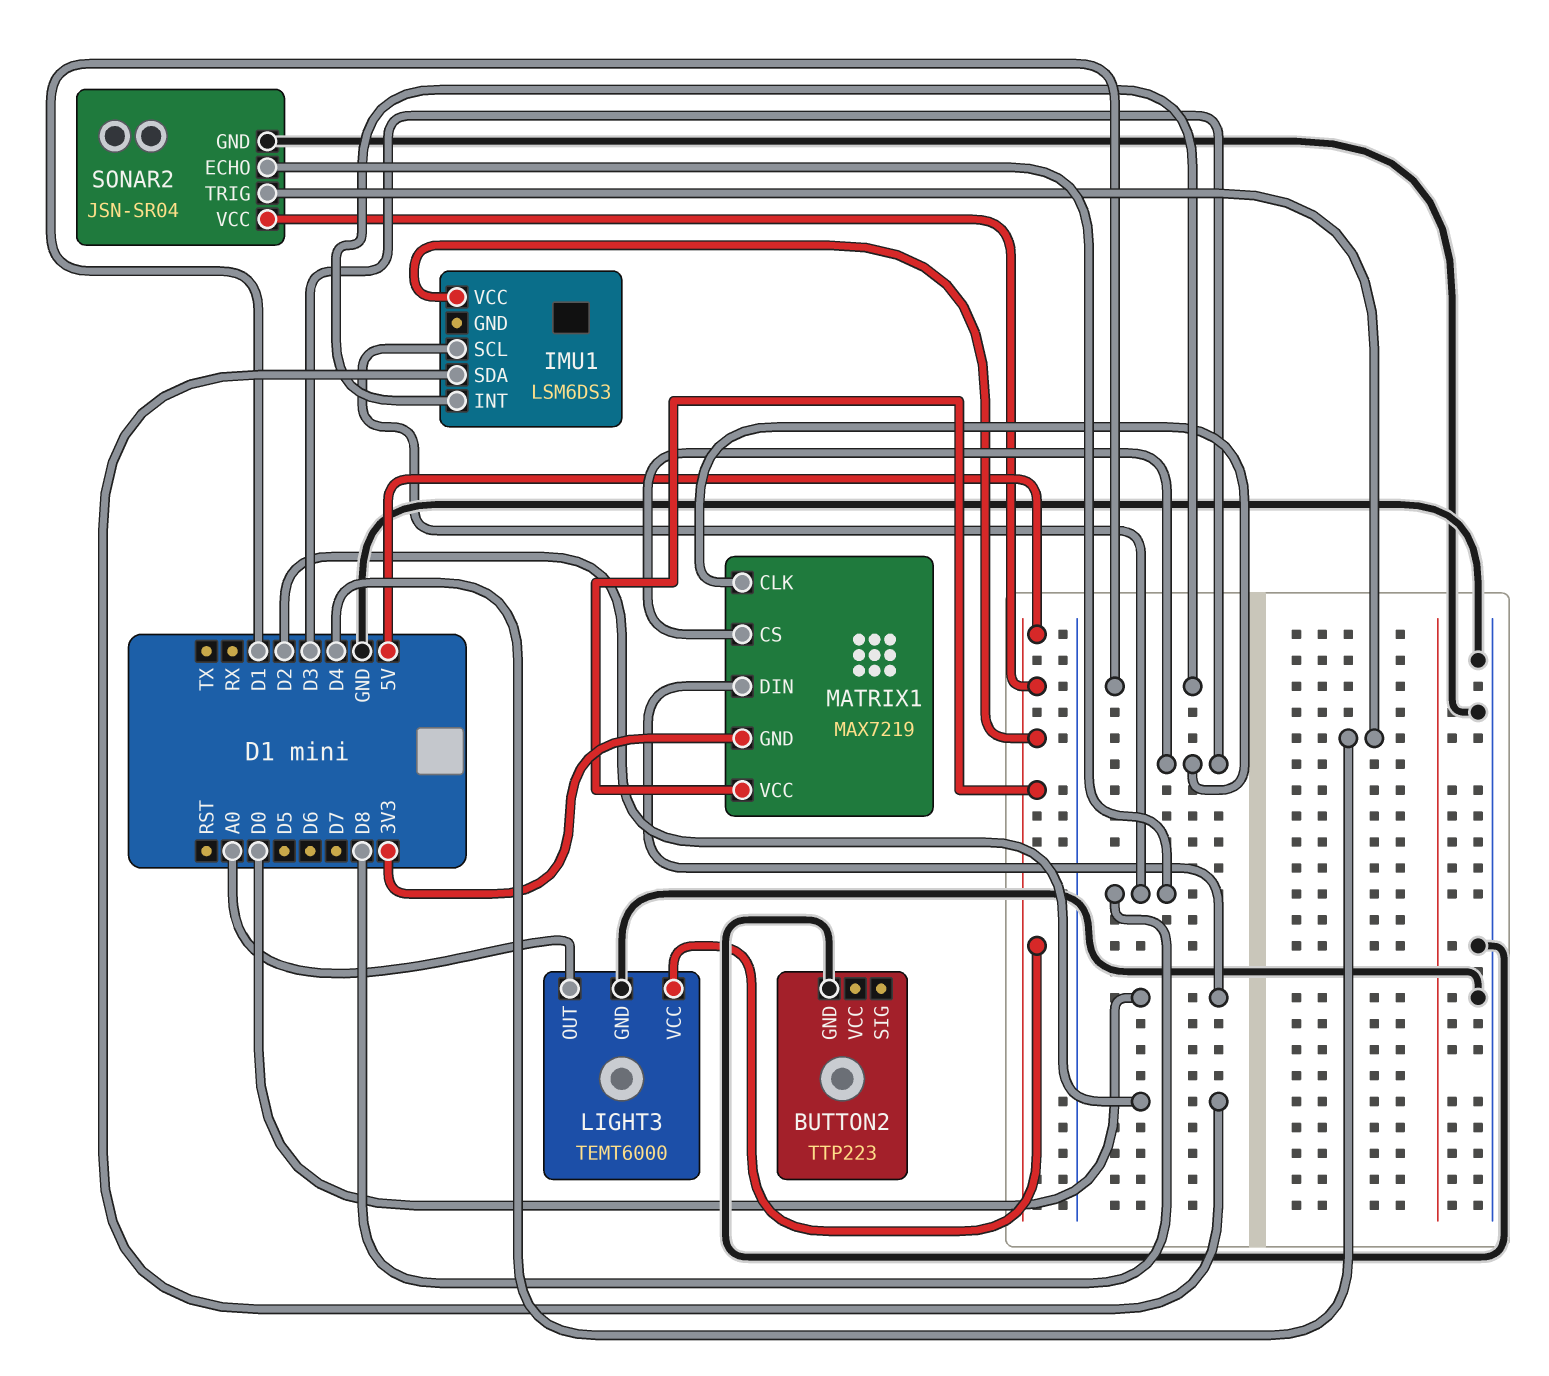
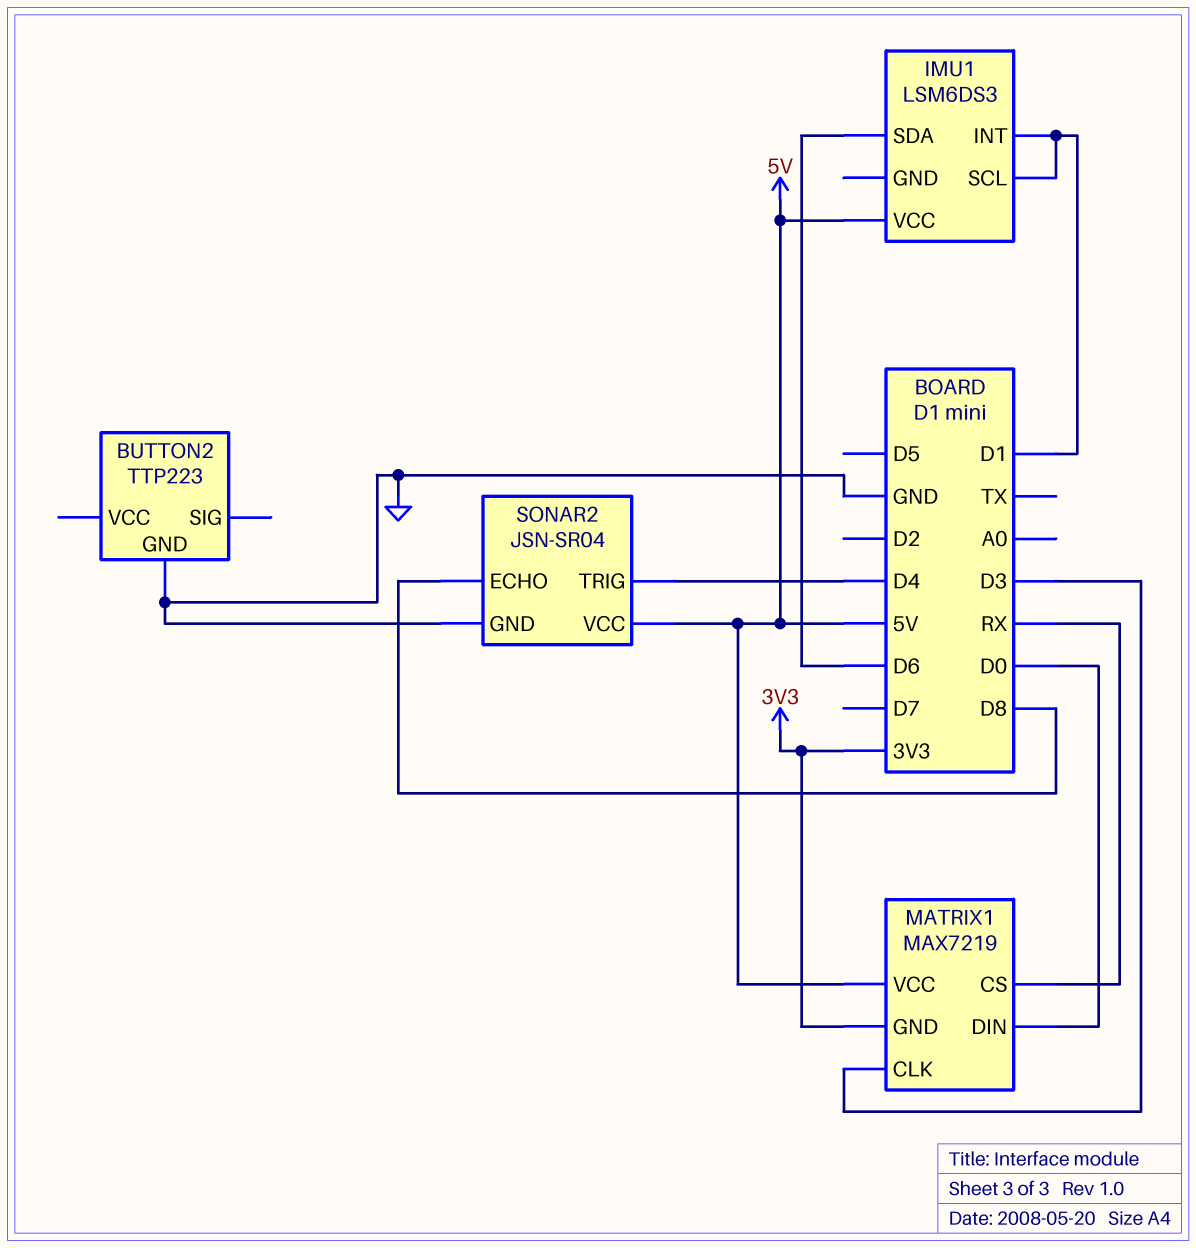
IMU1 pin SCL: D8 -> D1
IMU1 pin SDA: D2 -> D6
LIGHT3: TEMT6000 -> none
LIGHT3 pin GND: GND -> none
LIGHT3 pin OUT: A0 -> none
LIGHT3 pin VCC: 5V -> none
MATRIX1 pin CS: D3 -> RX

